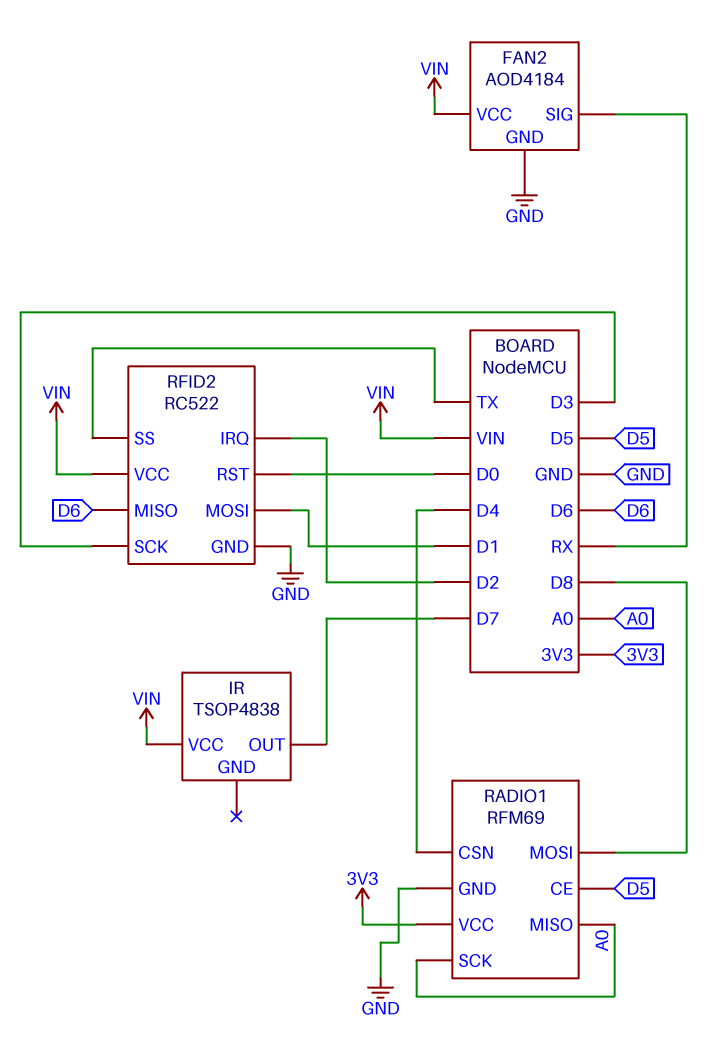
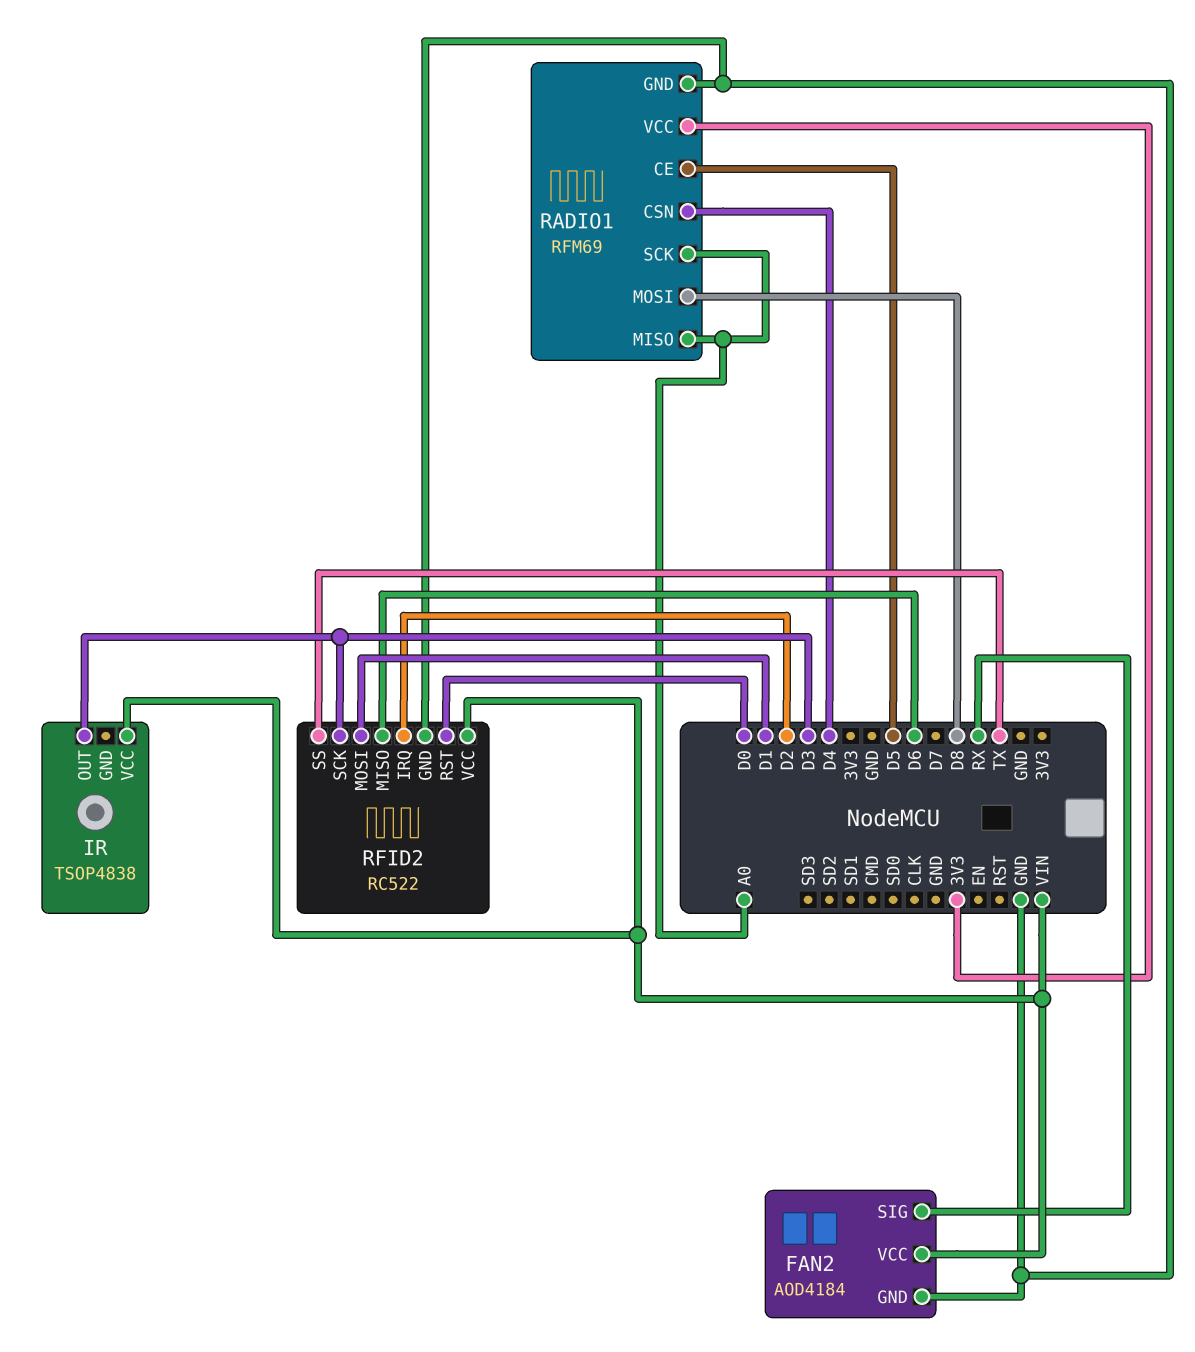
IR pin OUT: D7 -> D3

